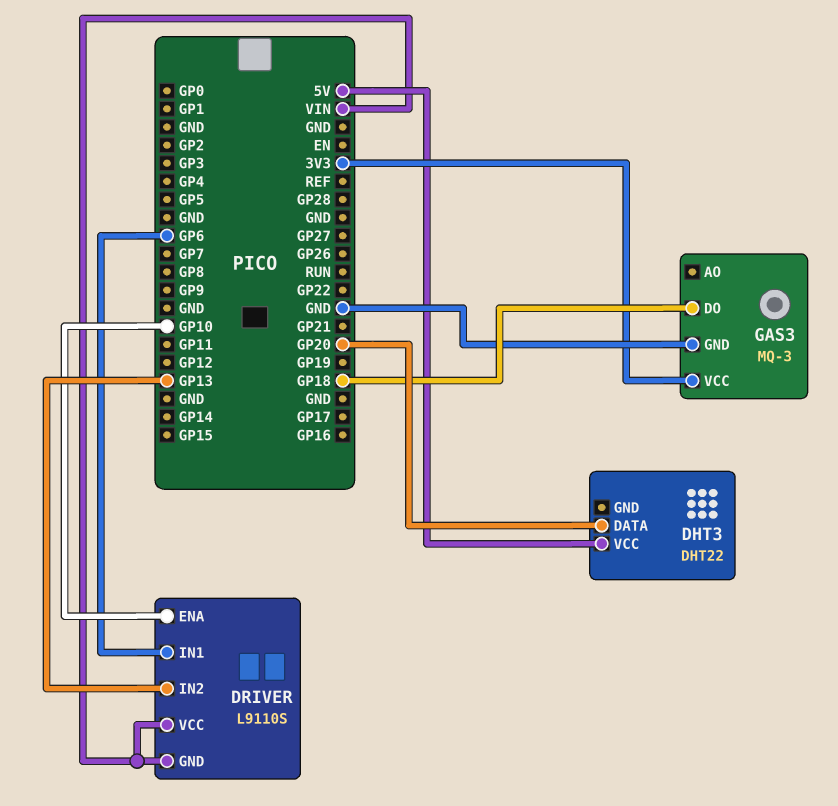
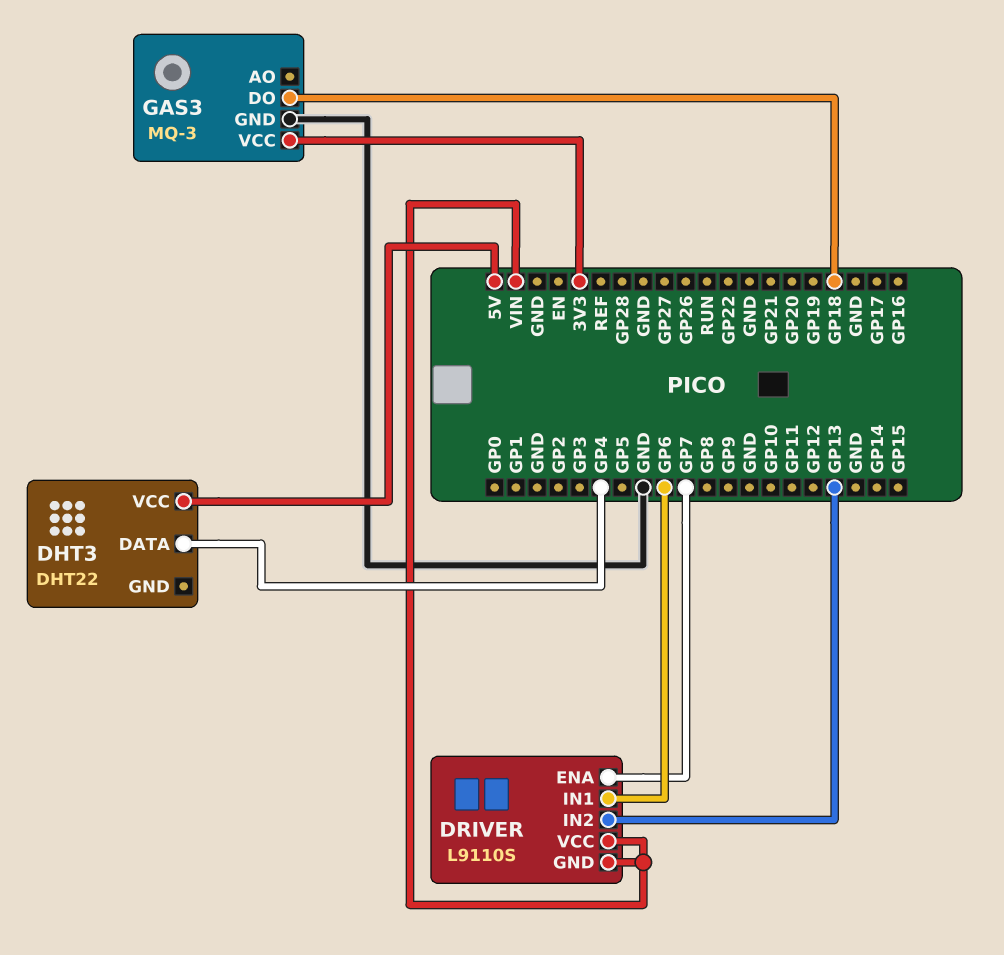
DHT3 pin DATA: GP20 -> GP4
DRIVER pin ENA: GP10 -> GP7

